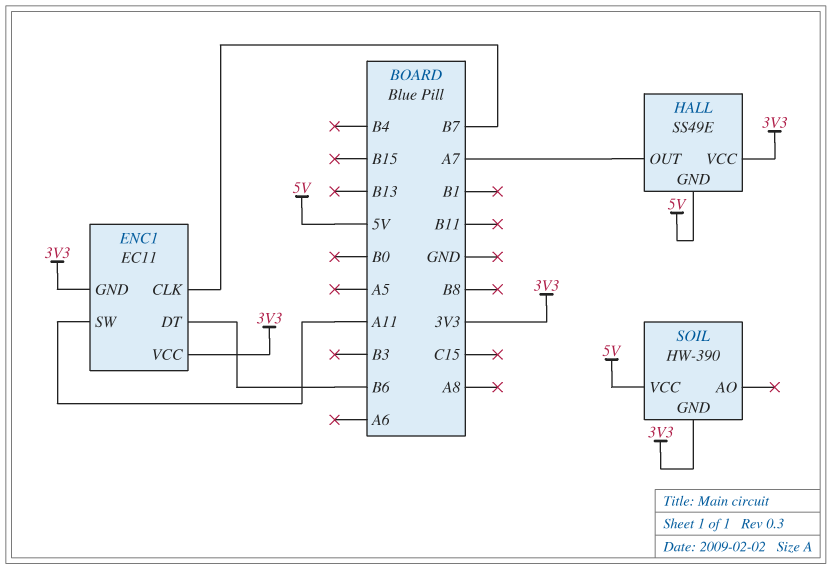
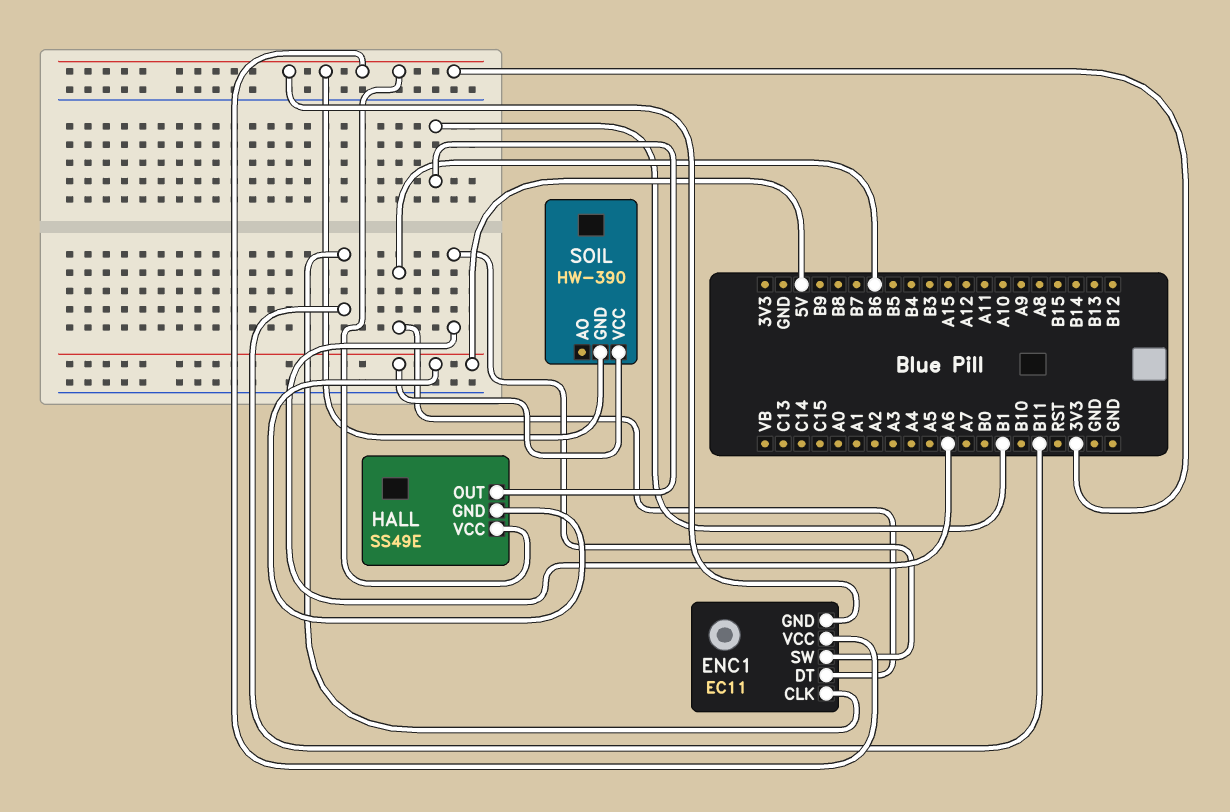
ENC1 pin CLK: B7 -> B11
ENC1 pin SW: A11 -> A6
HALL pin OUT: A7 -> B1

